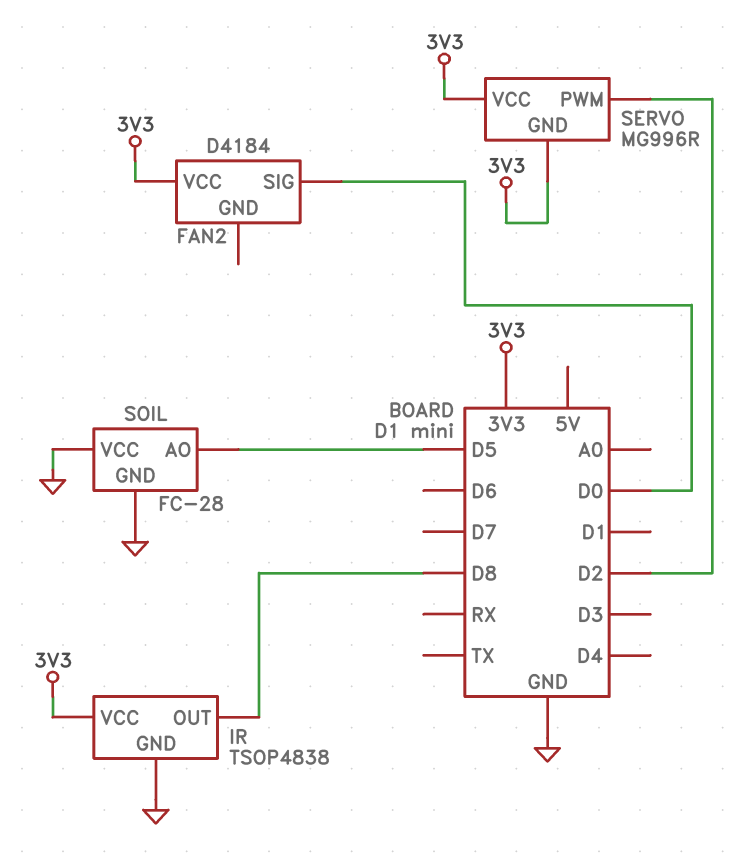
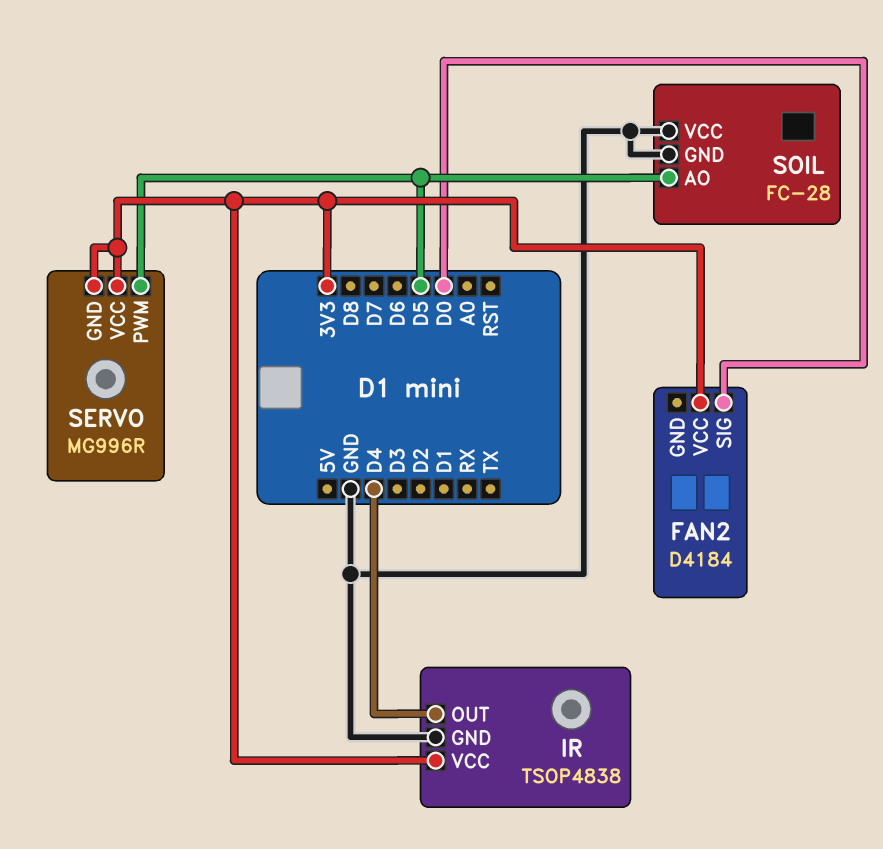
IR pin OUT: D8 -> D4
SERVO pin PWM: D2 -> D5

